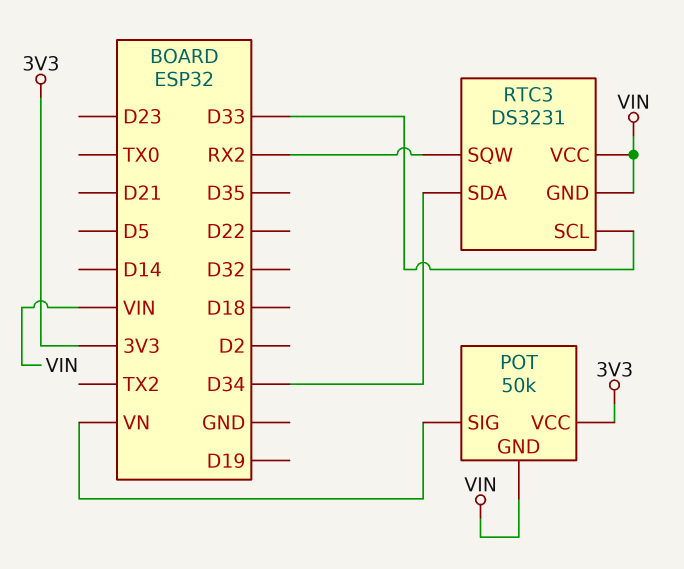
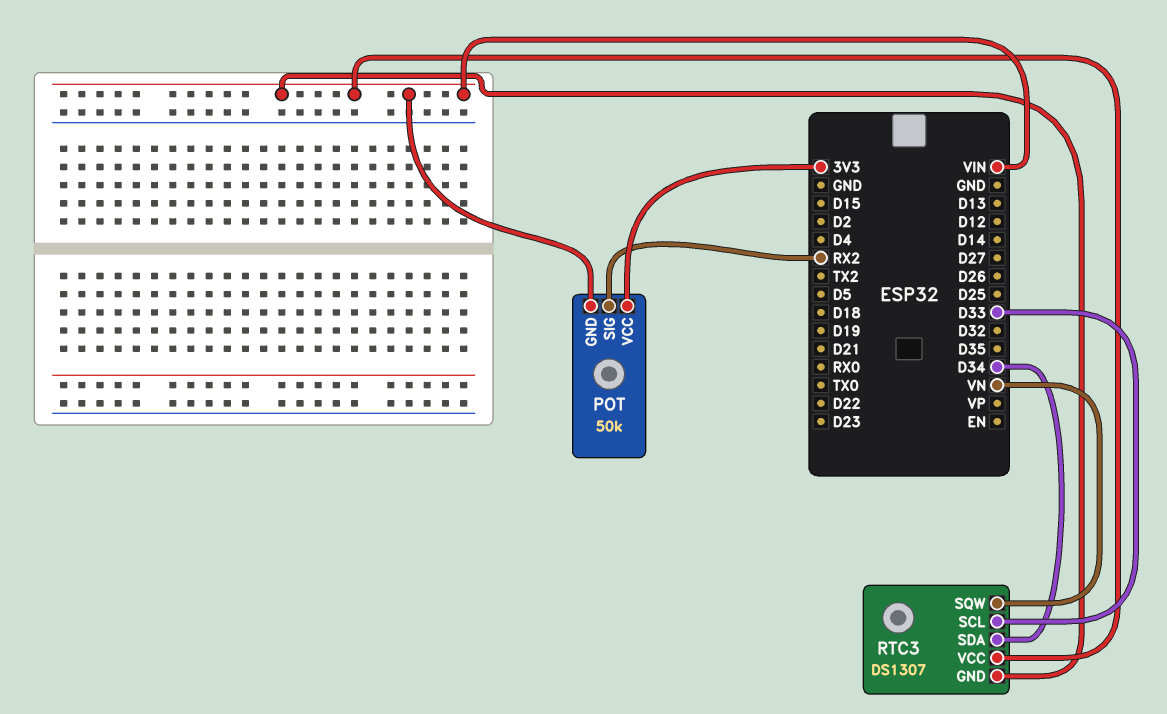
POT pin SIG: VN -> RX2
RTC3: DS3231 -> DS1307
RTC3 pin SQW: RX2 -> VN

